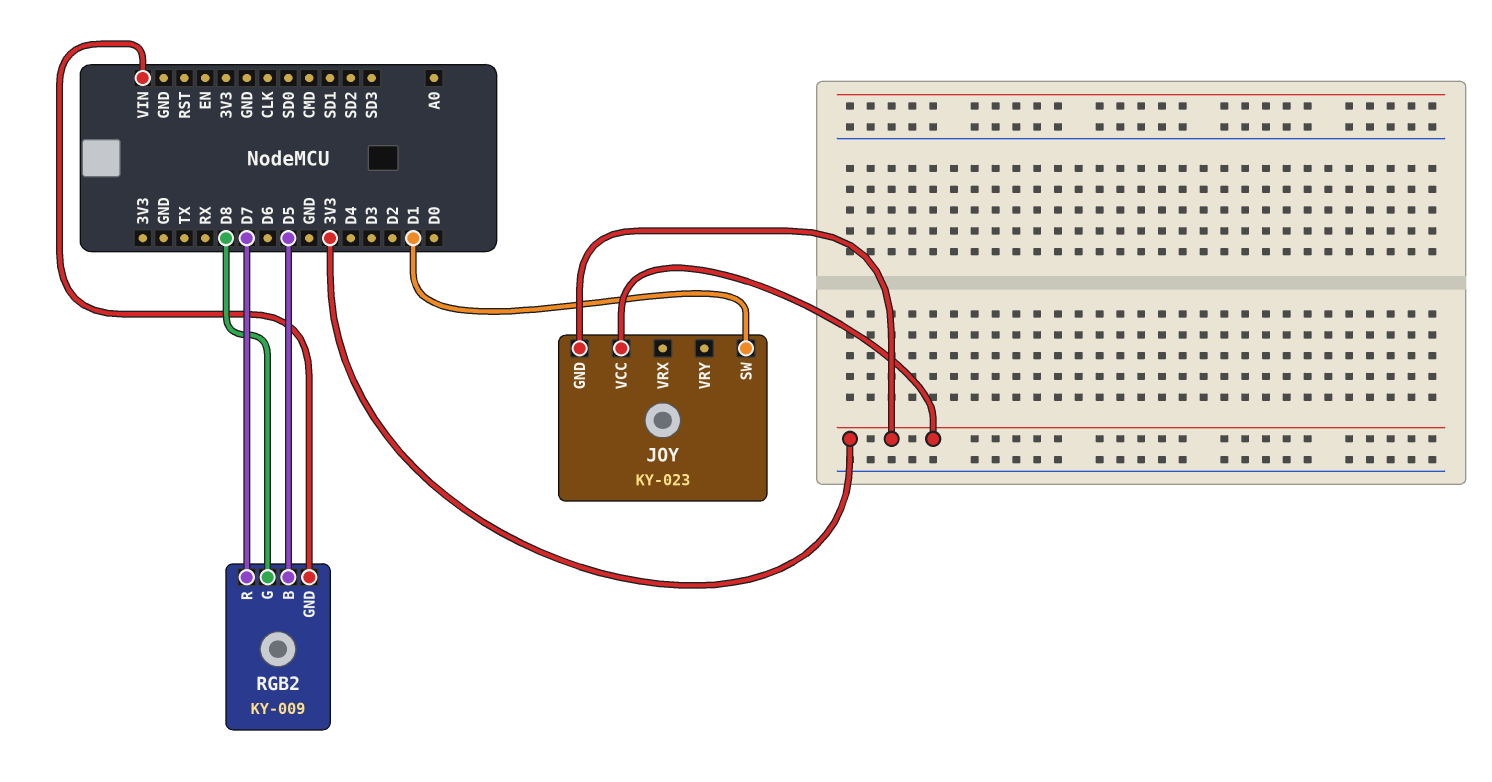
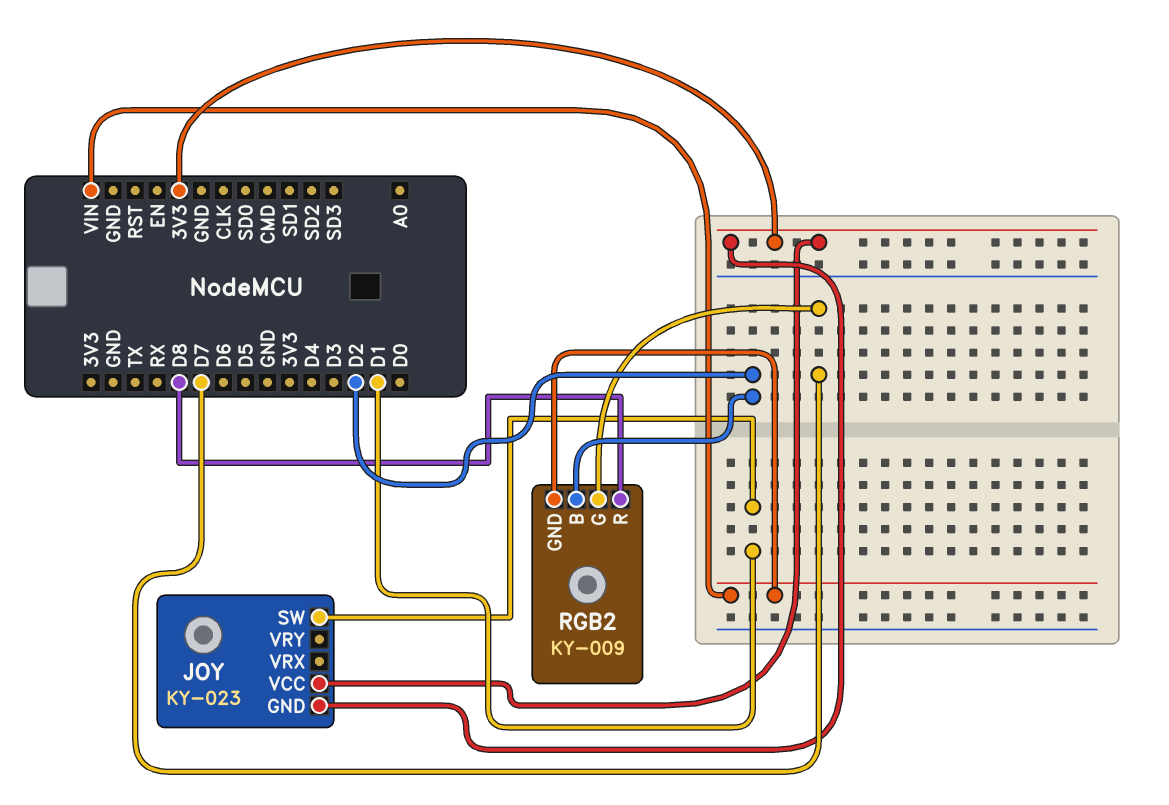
RGB2 pin B: D5 -> D2
RGB2 pin G: D8 -> D7
RGB2 pin R: D7 -> D8

